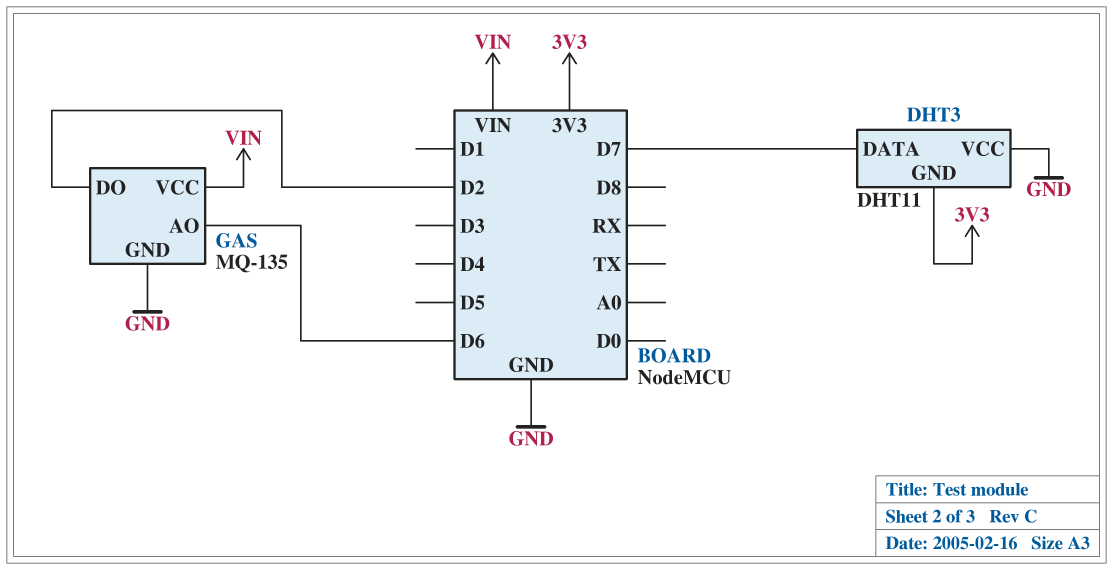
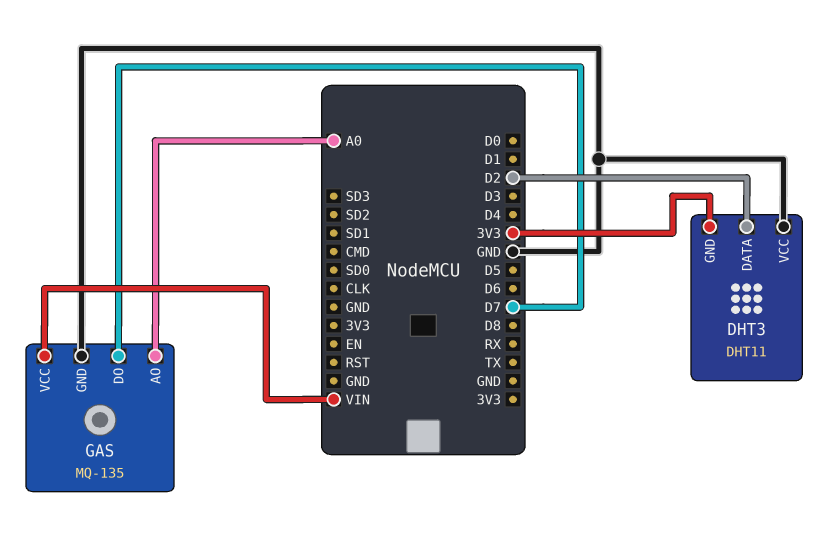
DHT3 pin DATA: D7 -> D2
GAS pin AO: D6 -> A0
GAS pin DO: D2 -> D7

